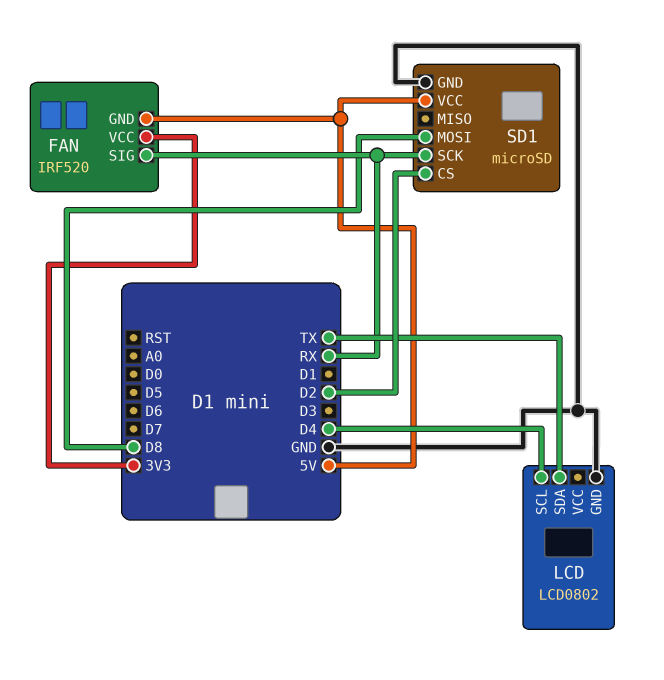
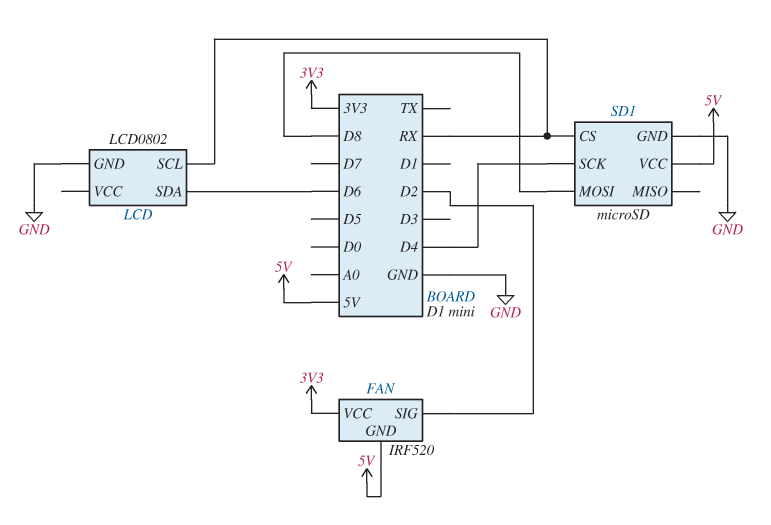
FAN pin SIG: RX -> D2
LCD pin SCL: D4 -> RX
LCD pin SDA: TX -> D6
SD1 pin CS: D2 -> RX
SD1 pin SCK: RX -> D4

